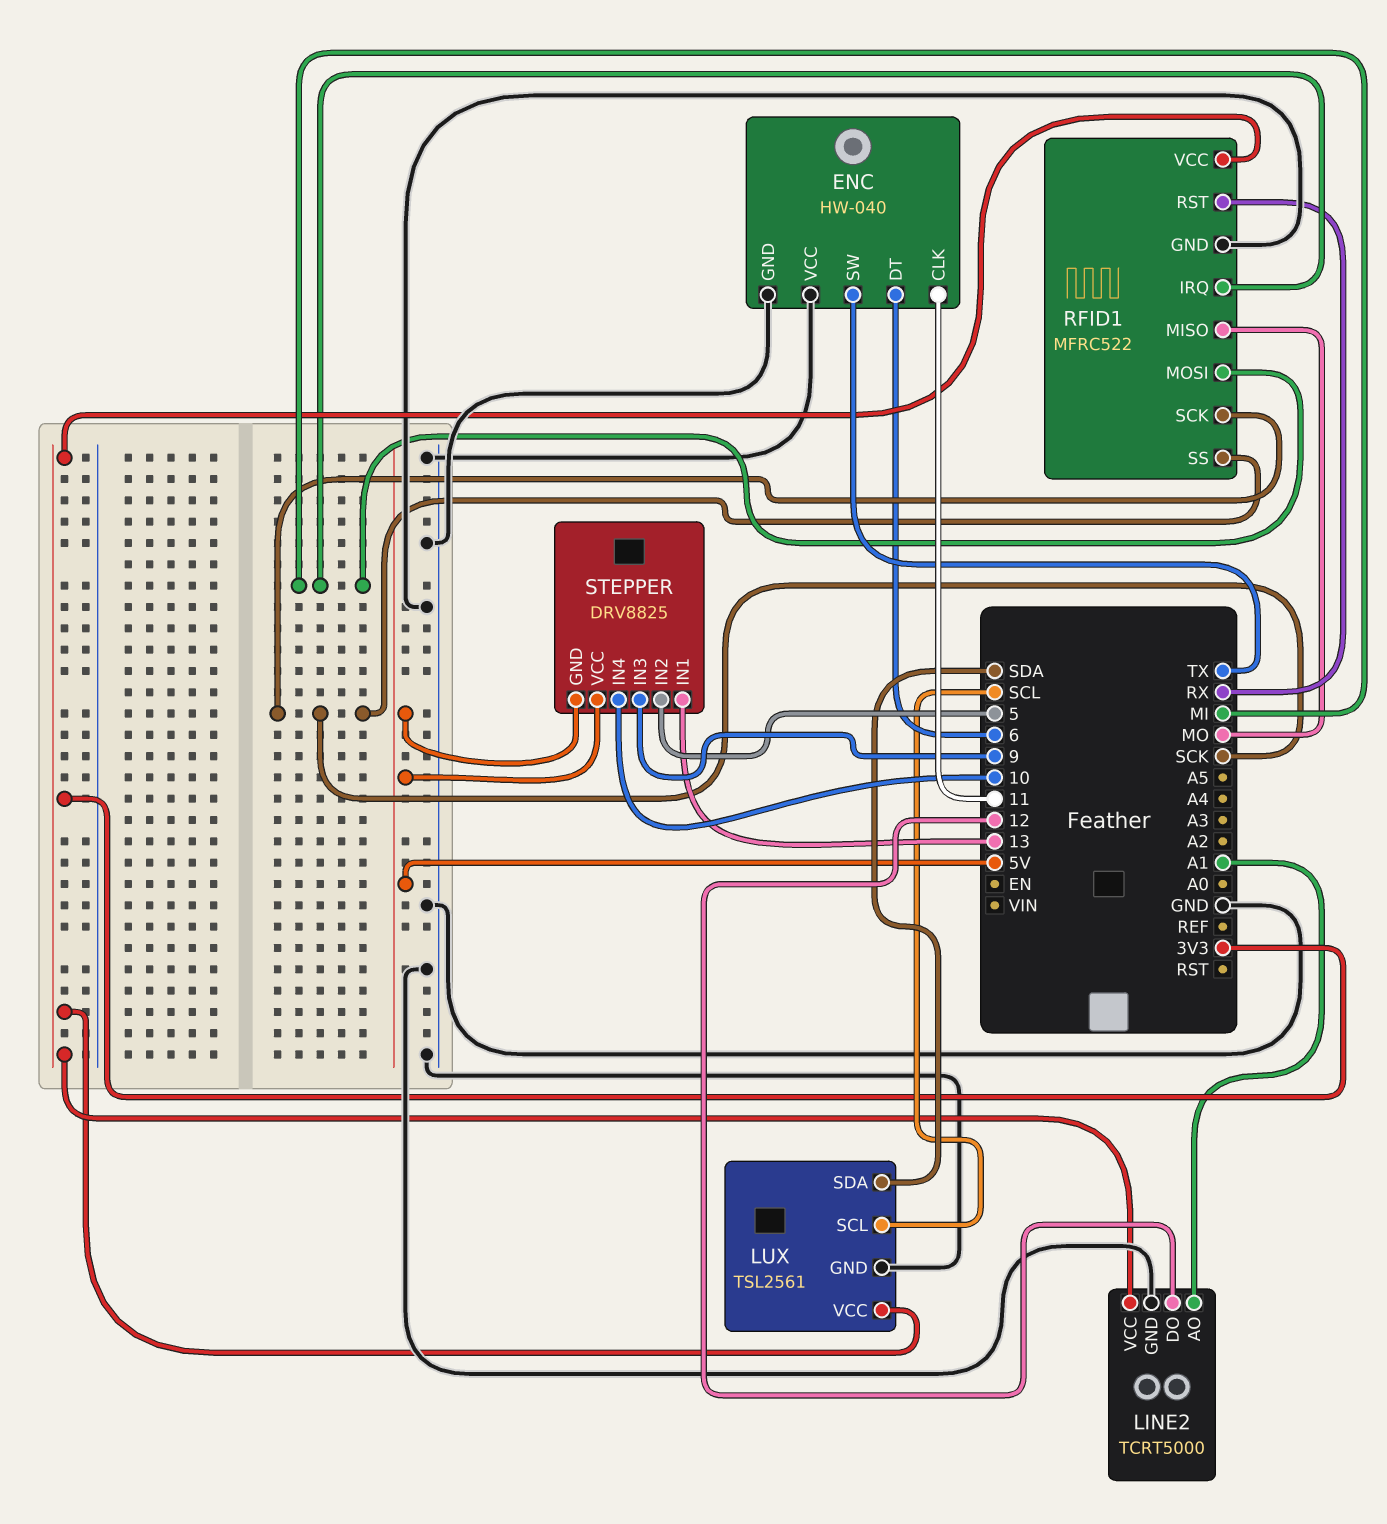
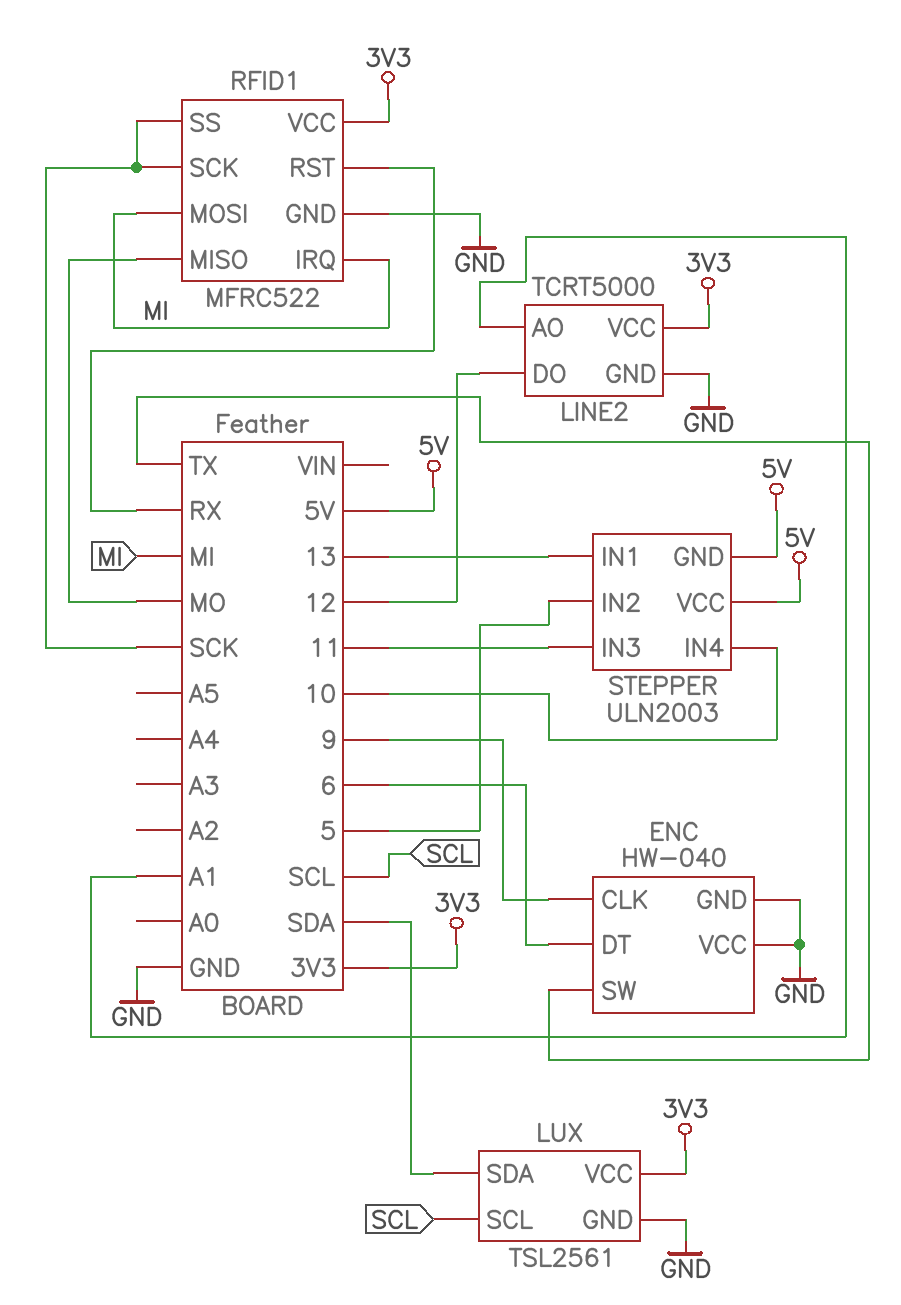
ENC pin CLK: 11 -> 9
STEPPER: DRV8825 -> ULN2003
STEPPER pin IN3: 9 -> 11

